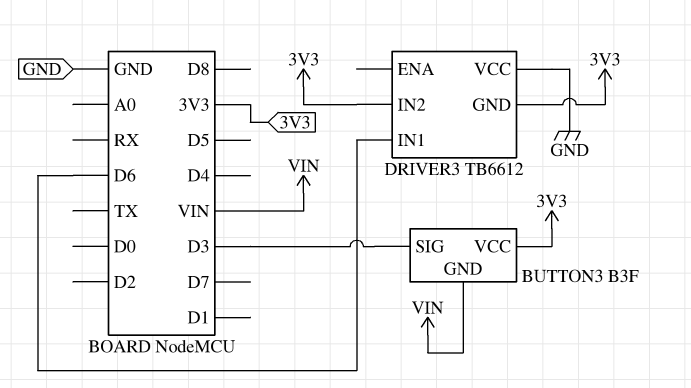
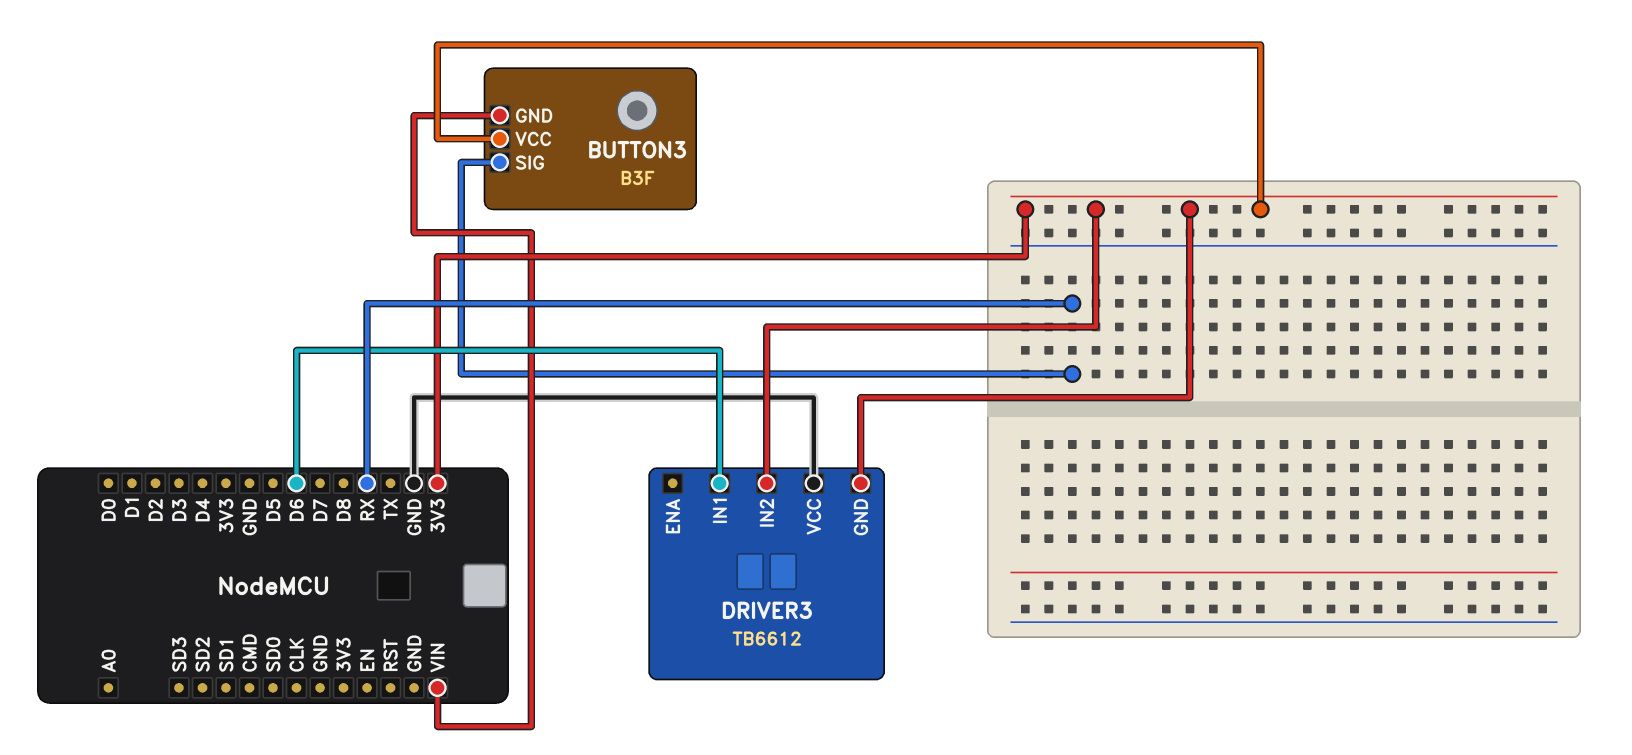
BUTTON3 pin SIG: D3 -> RX

